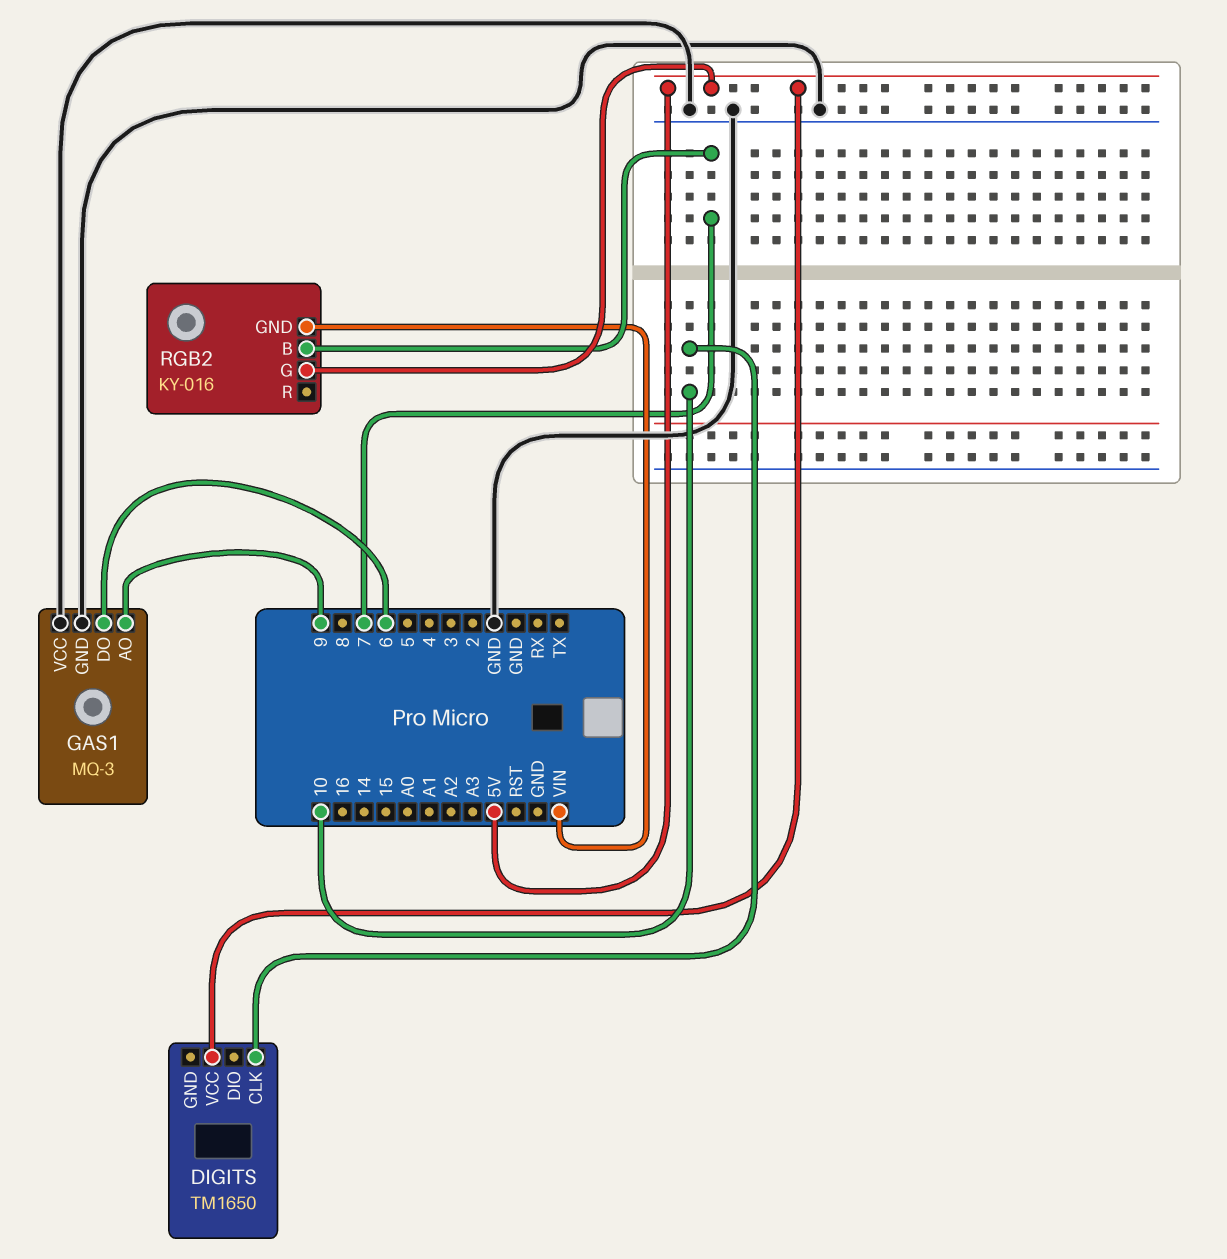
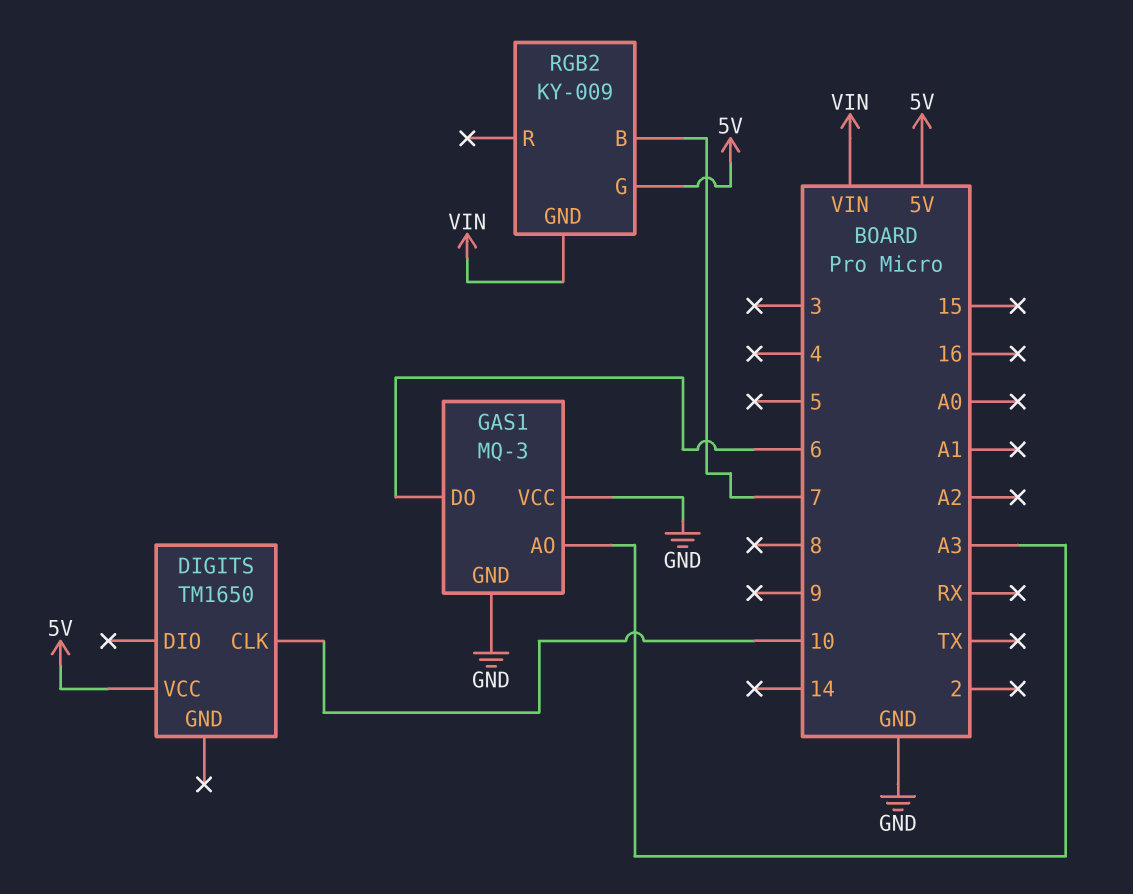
GAS1 pin AO: 9 -> A3
RGB2: KY-016 -> KY-009

